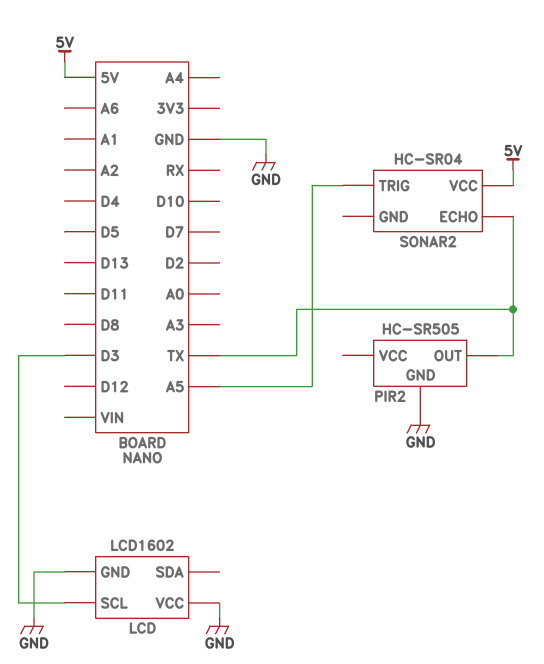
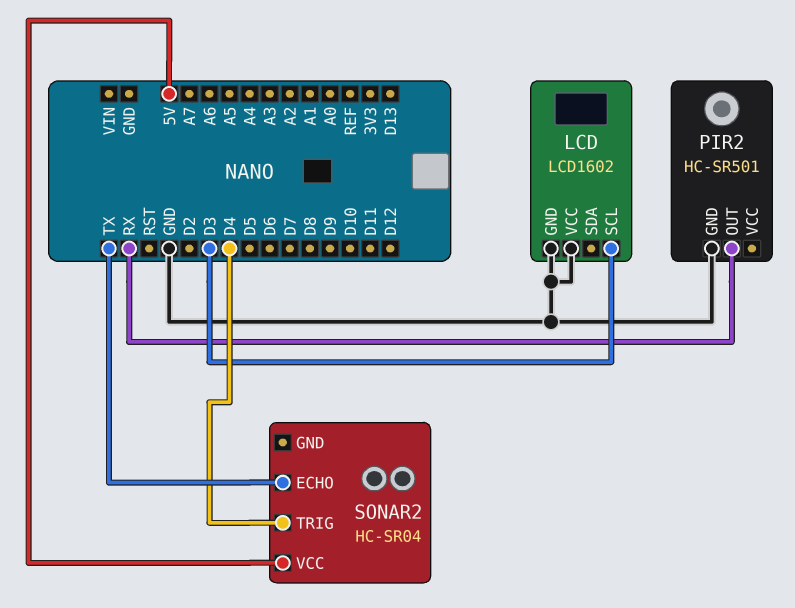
PIR2: HC-SR505 -> HC-SR501
PIR2 pin OUT: TX -> RX
SONAR2 pin TRIG: A5 -> D4

